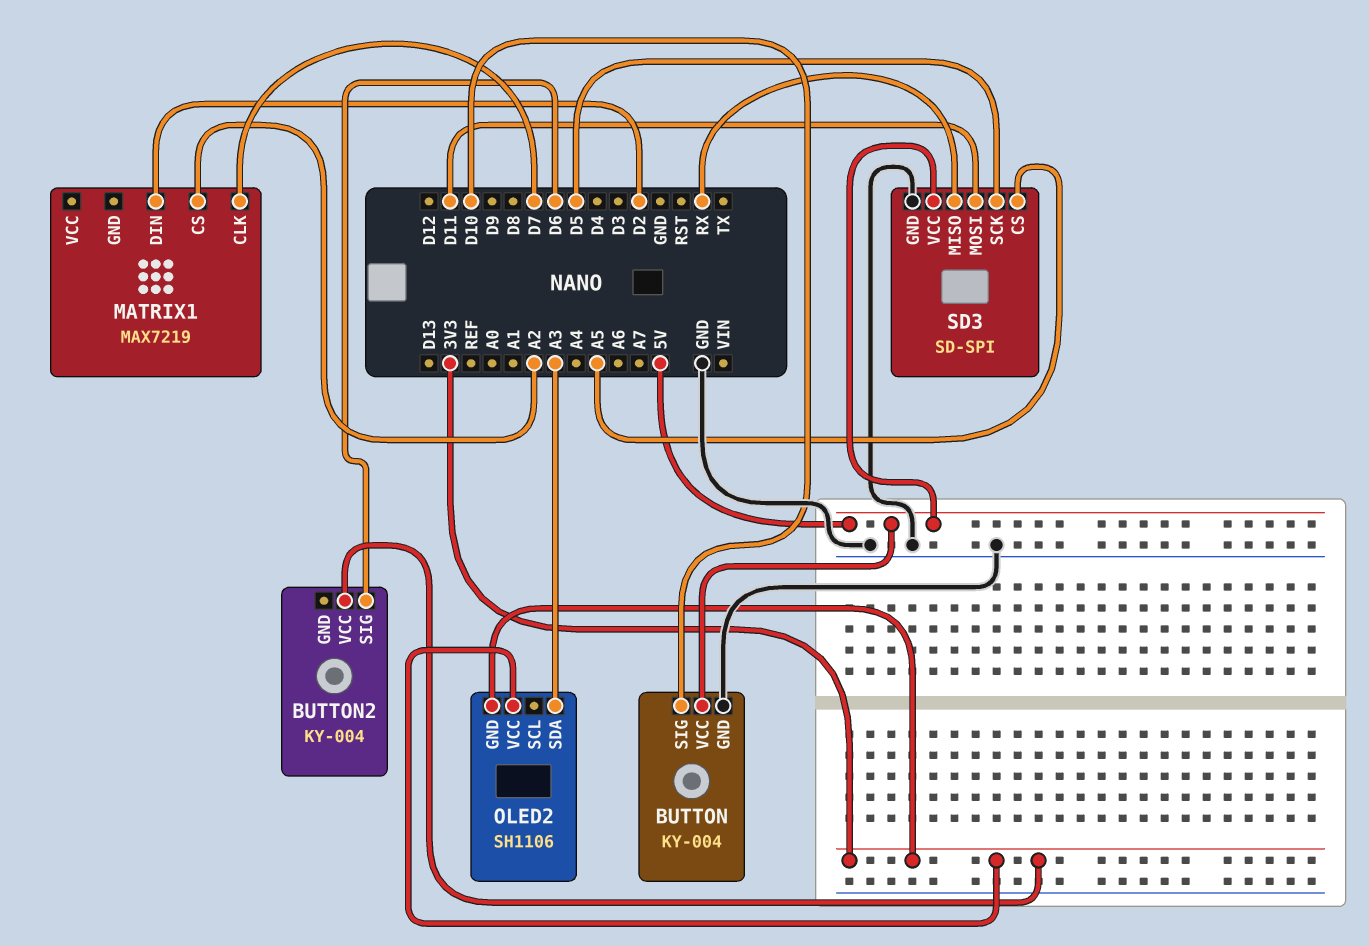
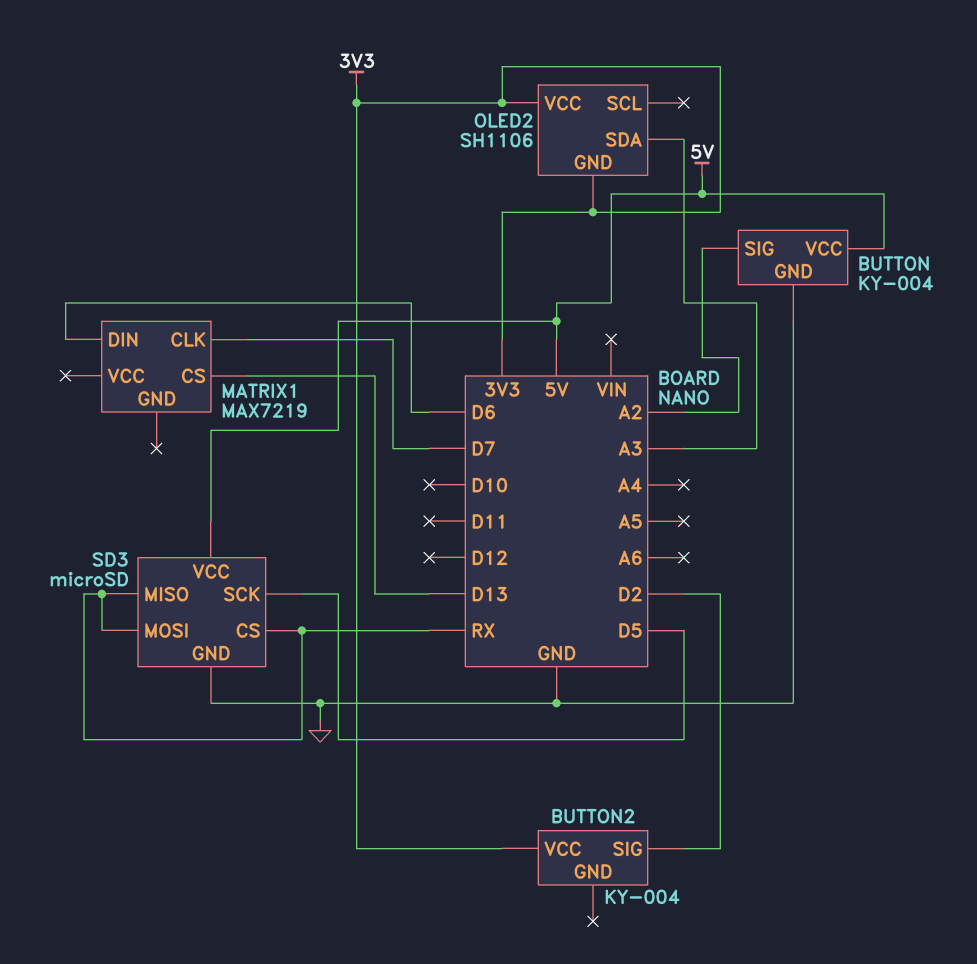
BUTTON pin SIG: D10 -> A2
BUTTON2 pin SIG: D6 -> D2
MATRIX1 pin CS: A2 -> D13
MATRIX1 pin DIN: D2 -> D6
SD3: SD-SPI -> microSD
SD3 pin CS: A5 -> RX
SD3 pin MOSI: D11 -> RX

